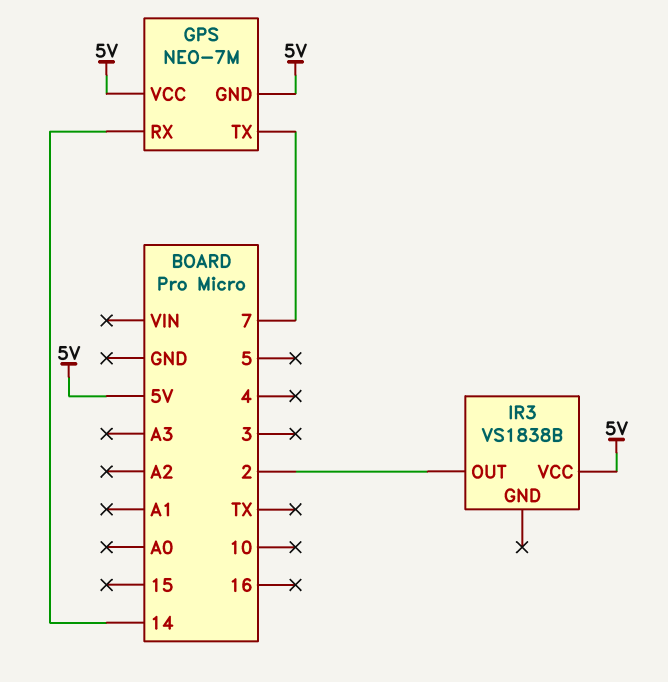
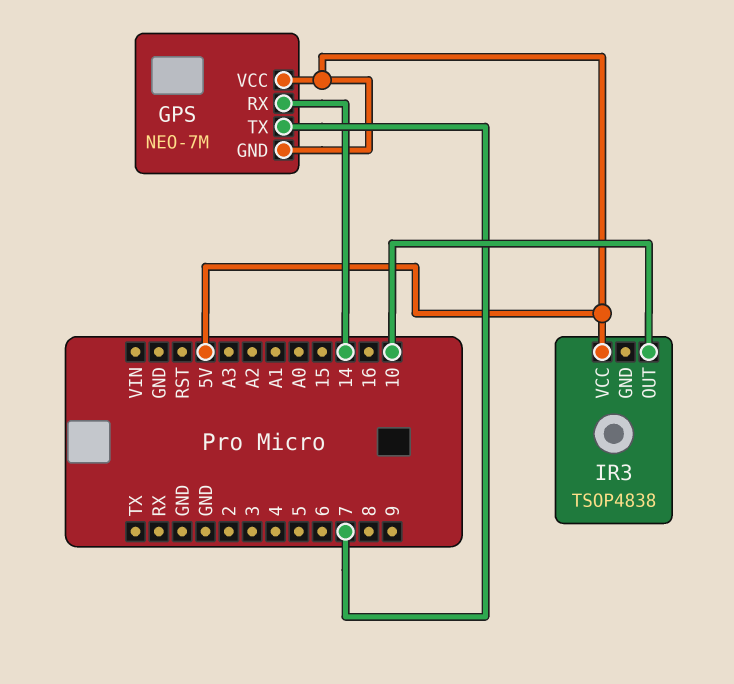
IR3: VS1838B -> TSOP4838
IR3 pin OUT: 2 -> 10

